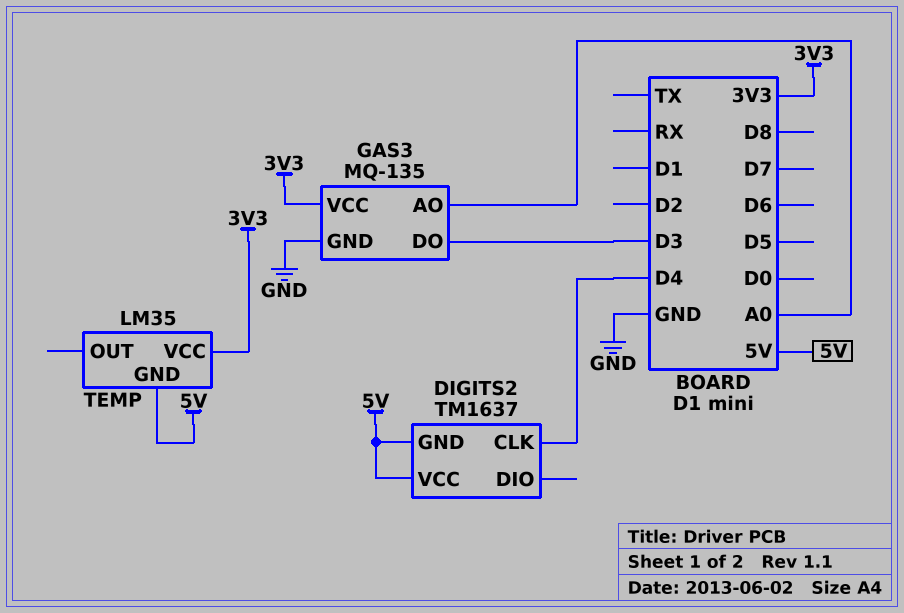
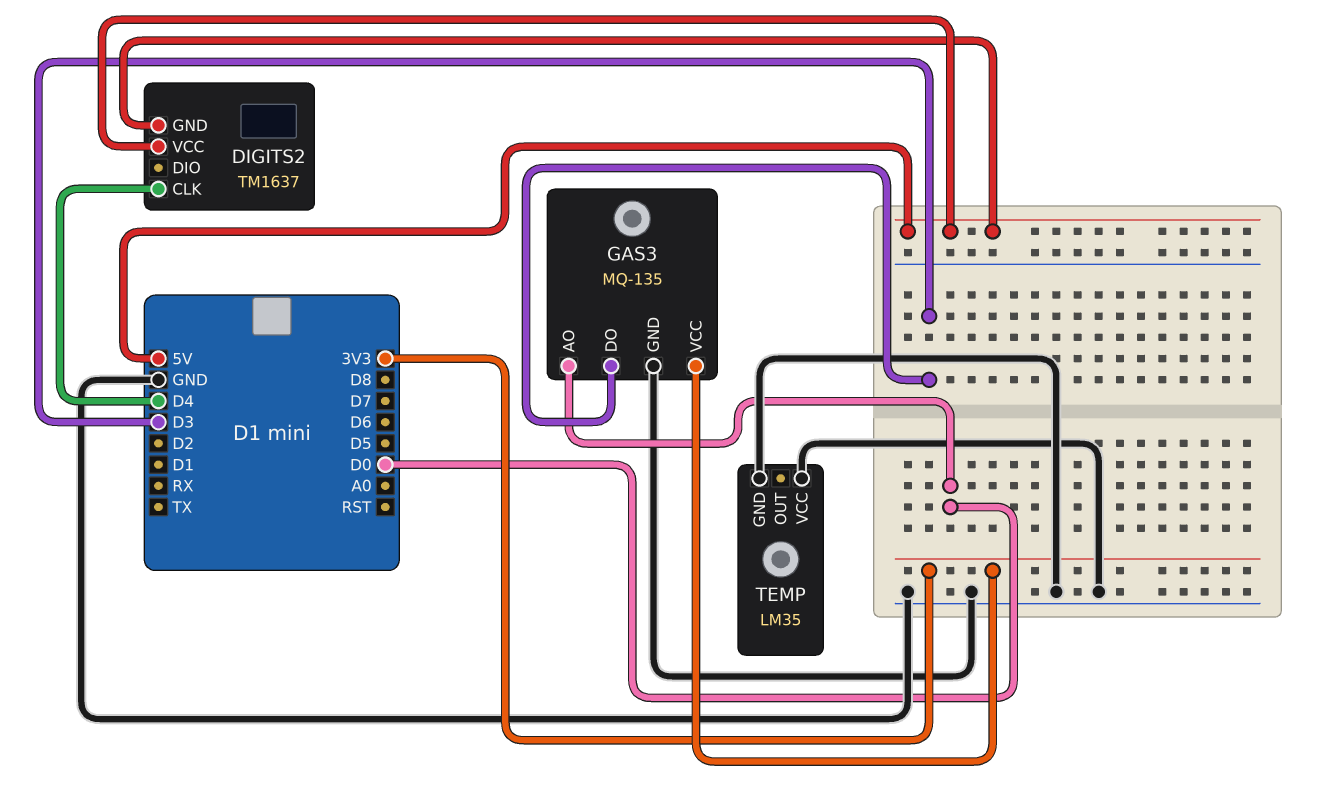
GAS3 pin AO: A0 -> D0
TEMP pin GND: 5V -> GND
TEMP pin VCC: 3V3 -> GND

